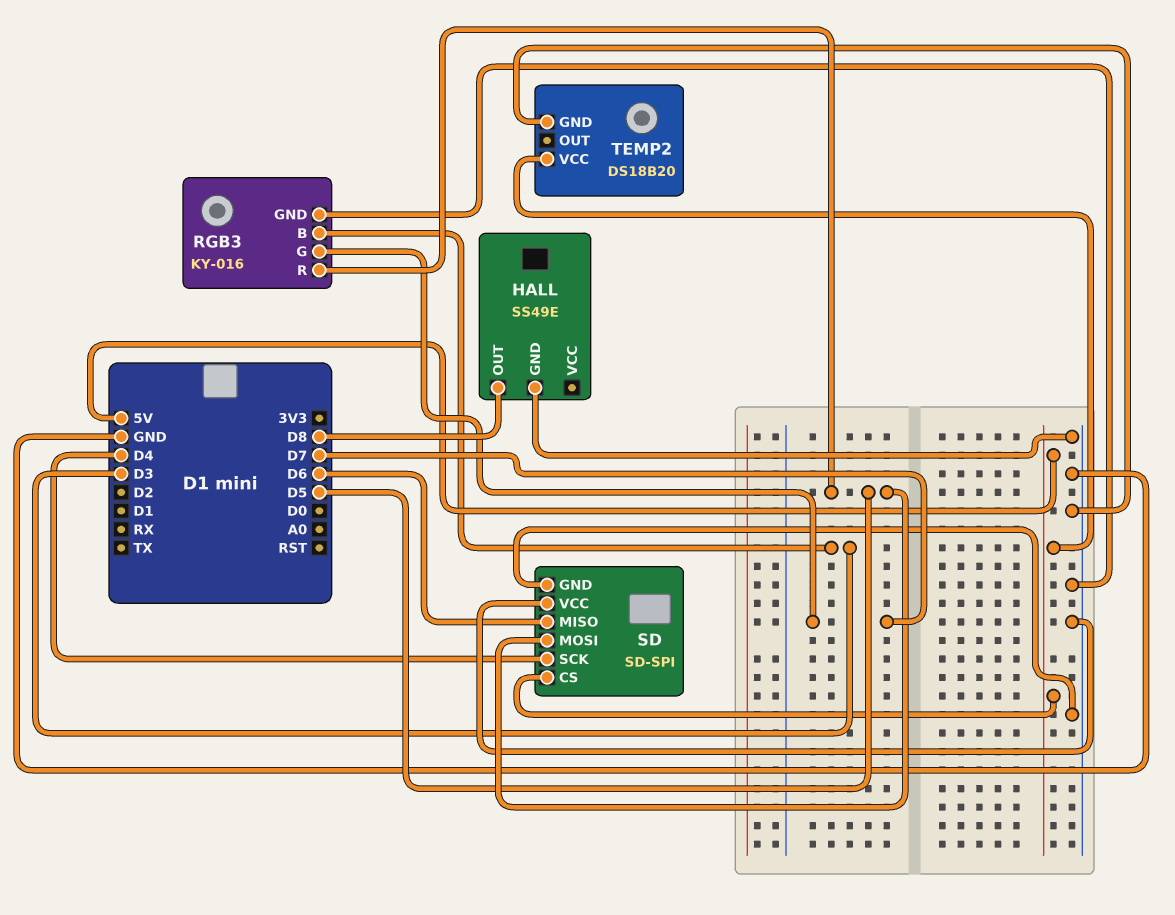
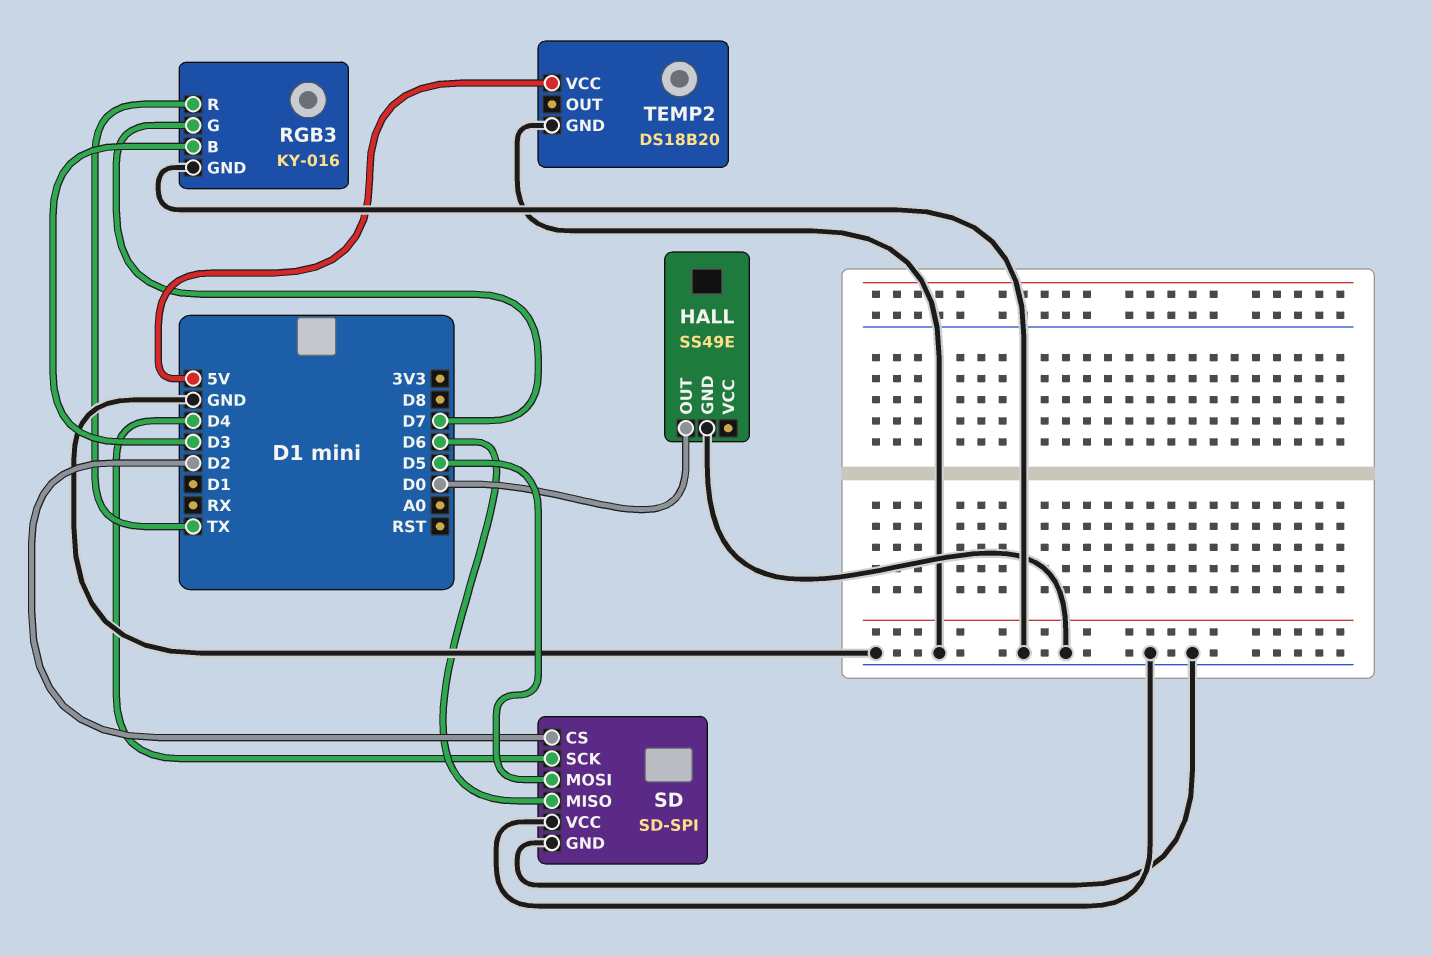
HALL pin OUT: D8 -> D0
RGB3 pin R: D5 -> TX
SD pin CS: 5V -> D2

